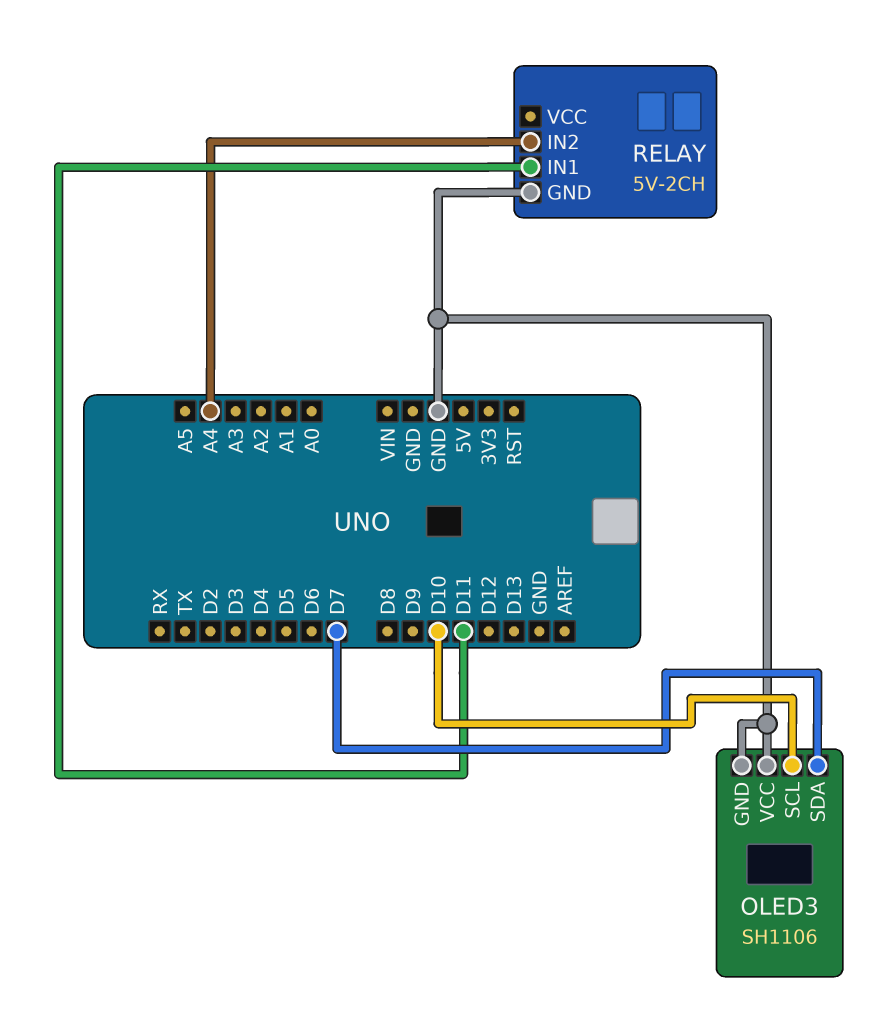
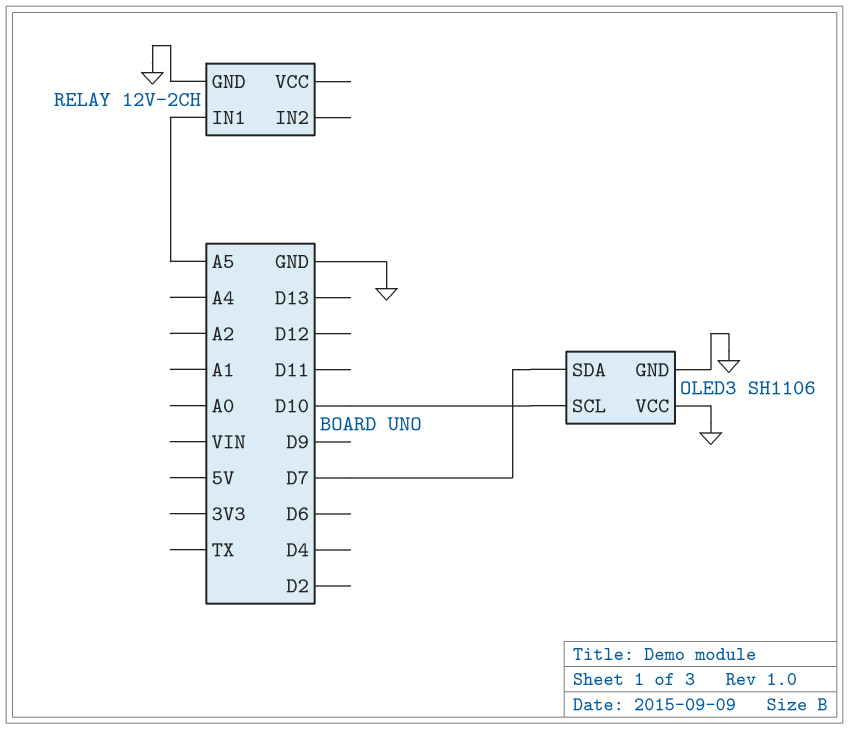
RELAY: 5V-2CH -> 12V-2CH
RELAY pin IN1: D11 -> A5
RELAY pin IN2: A4 -> none

